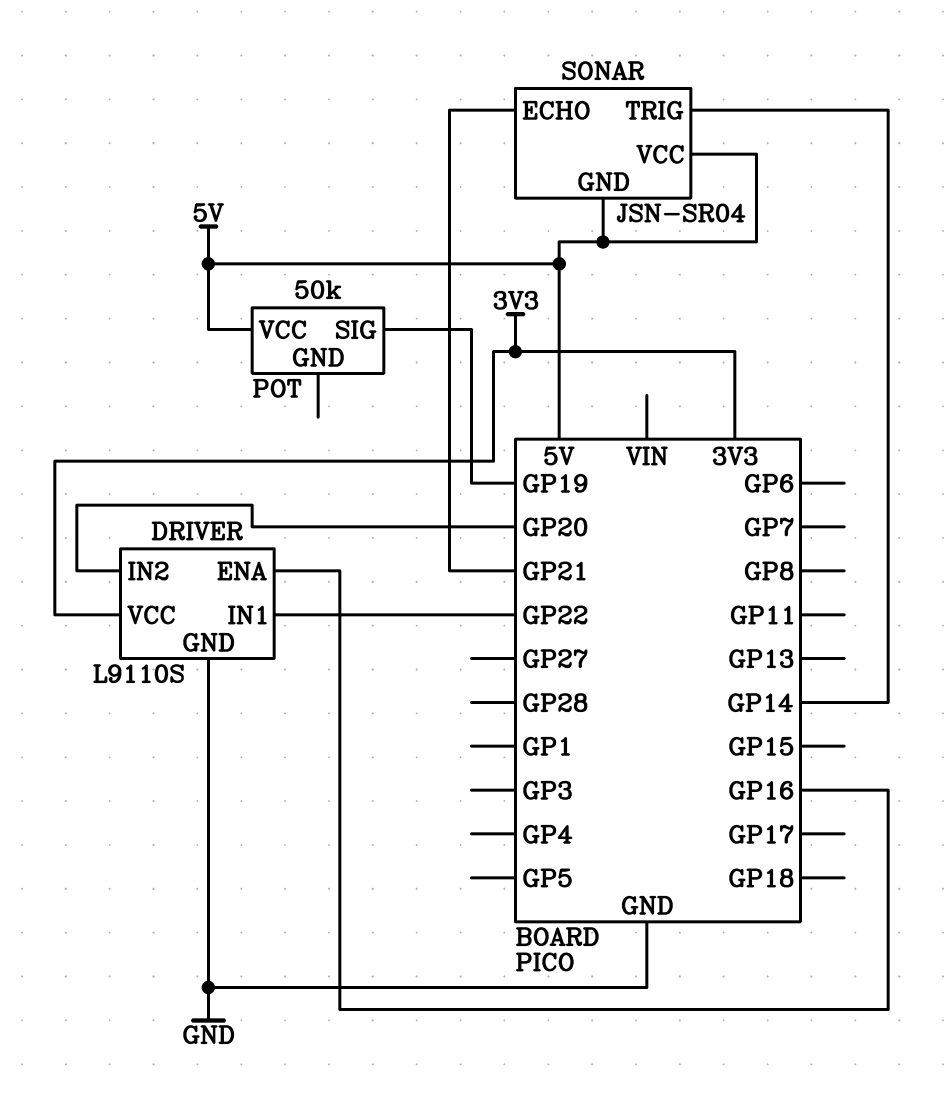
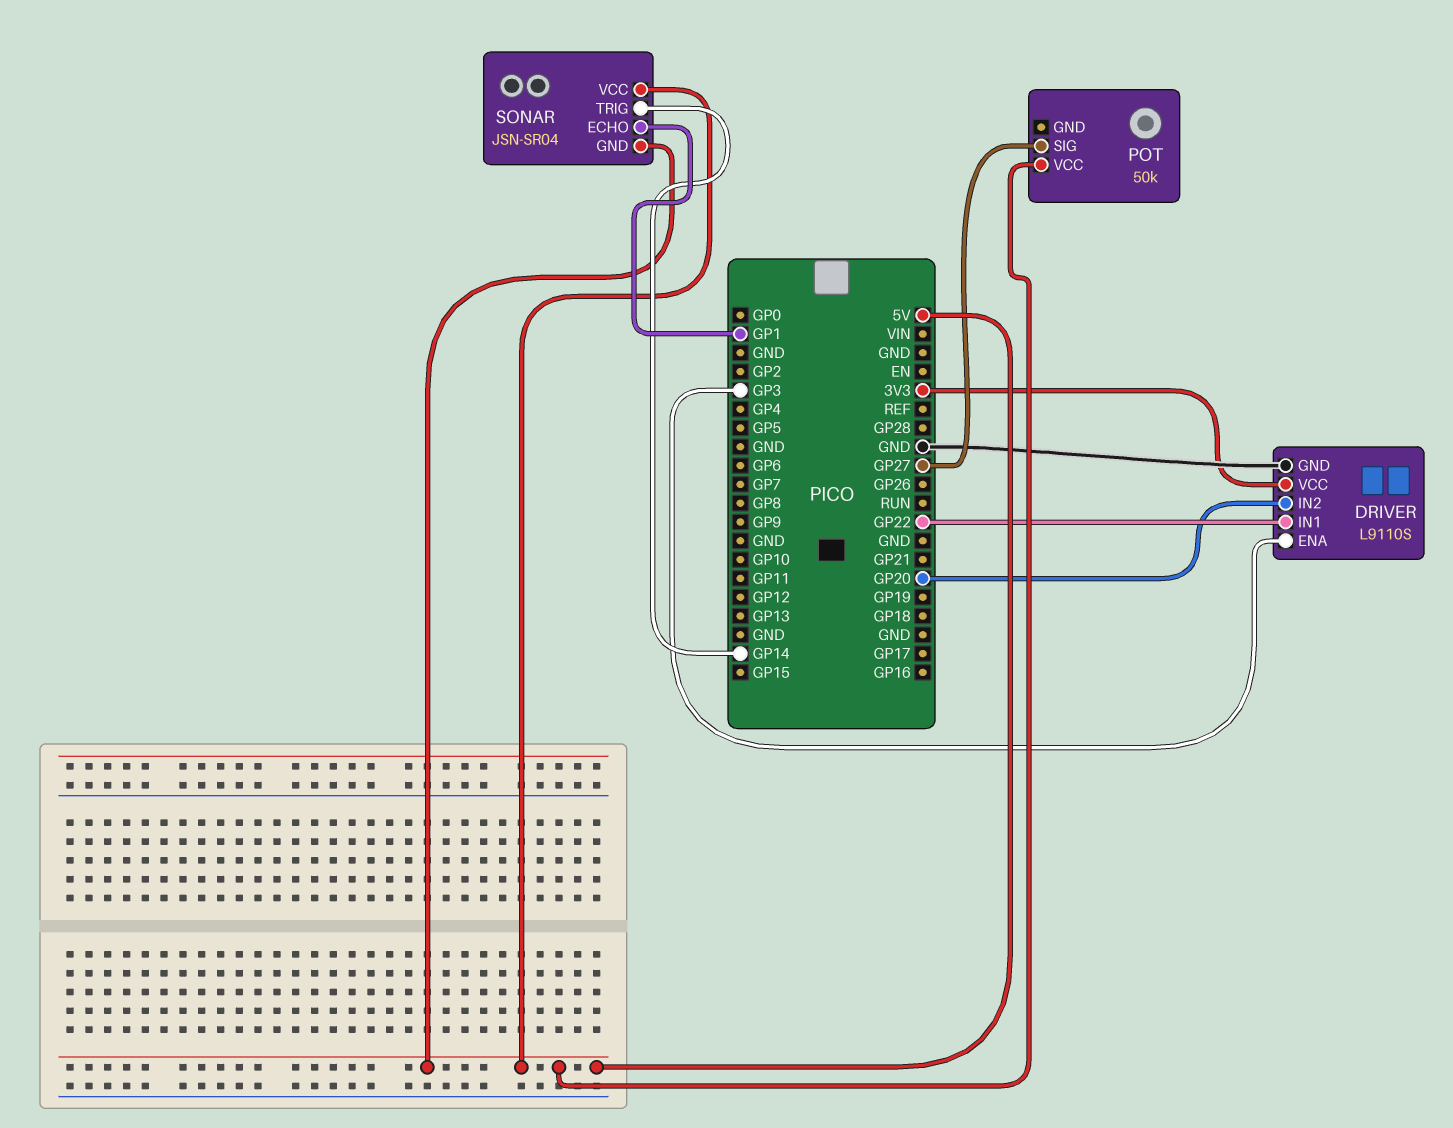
DRIVER pin ENA: GP16 -> GP3
POT pin SIG: GP19 -> GP27
SONAR pin ECHO: GP21 -> GP1

